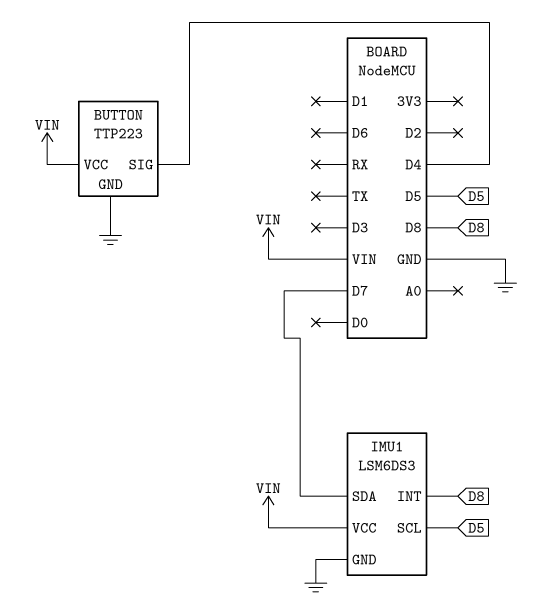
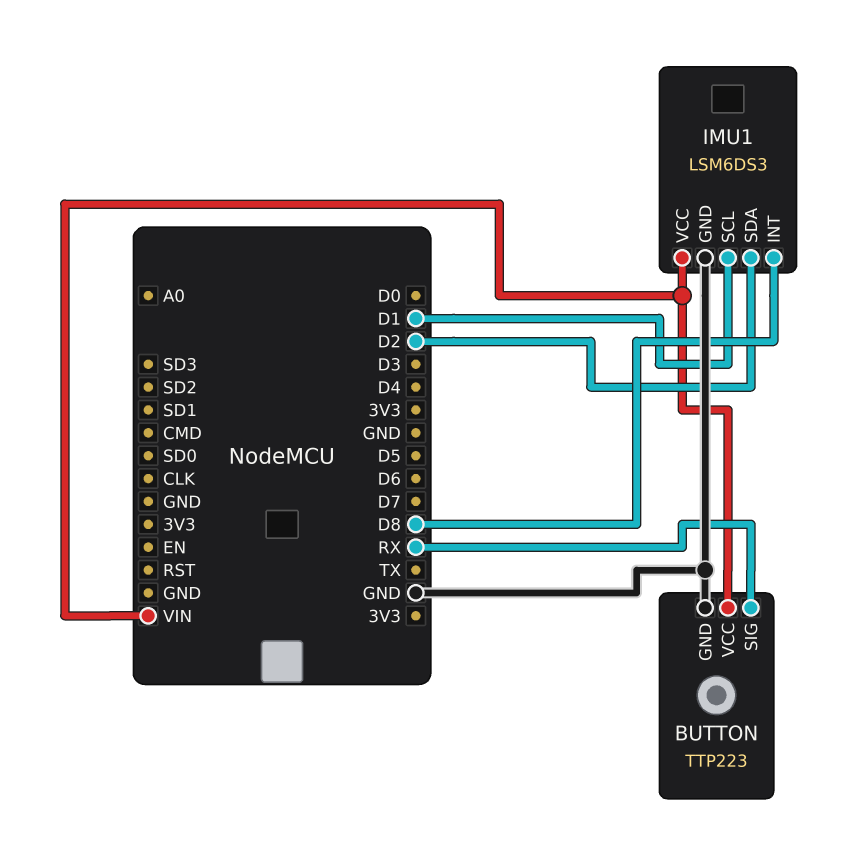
BUTTON pin SIG: D4 -> RX
IMU1 pin SCL: D5 -> D1
IMU1 pin SDA: D7 -> D2

